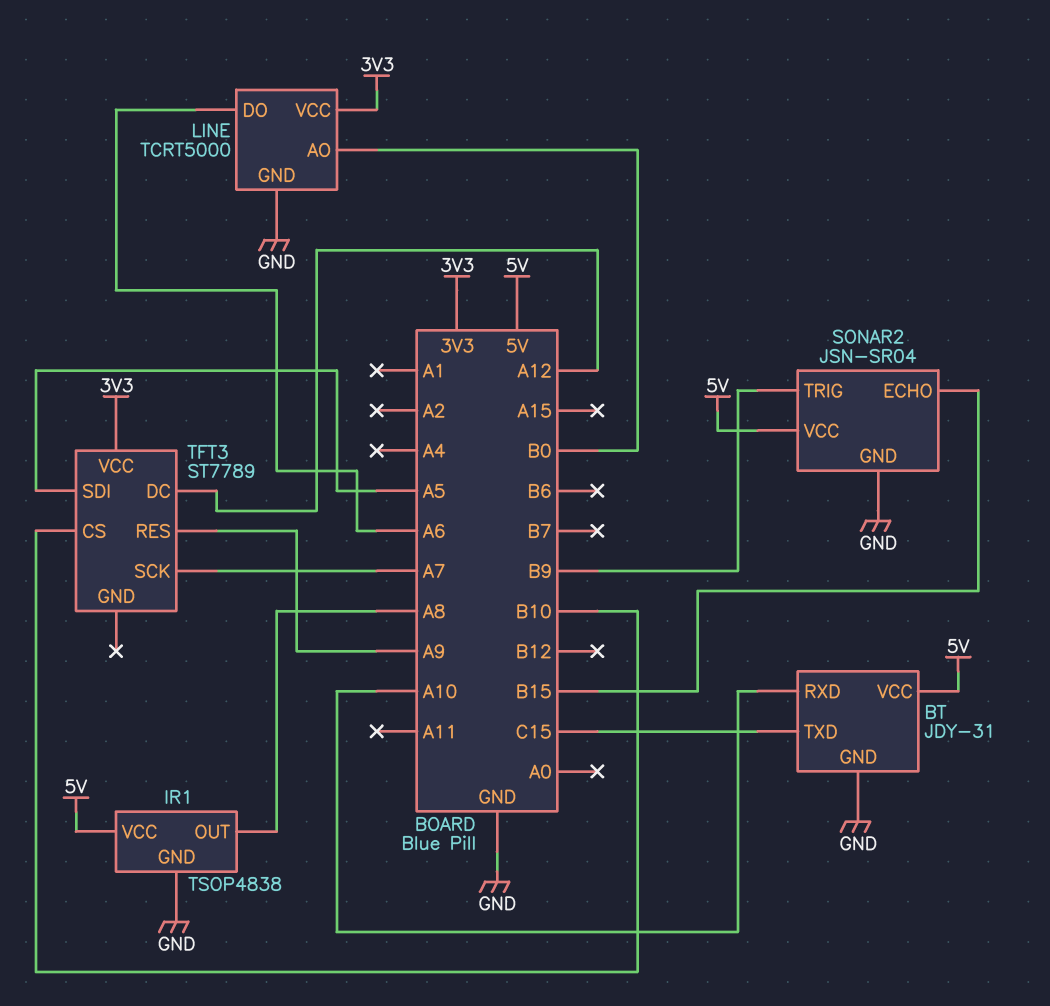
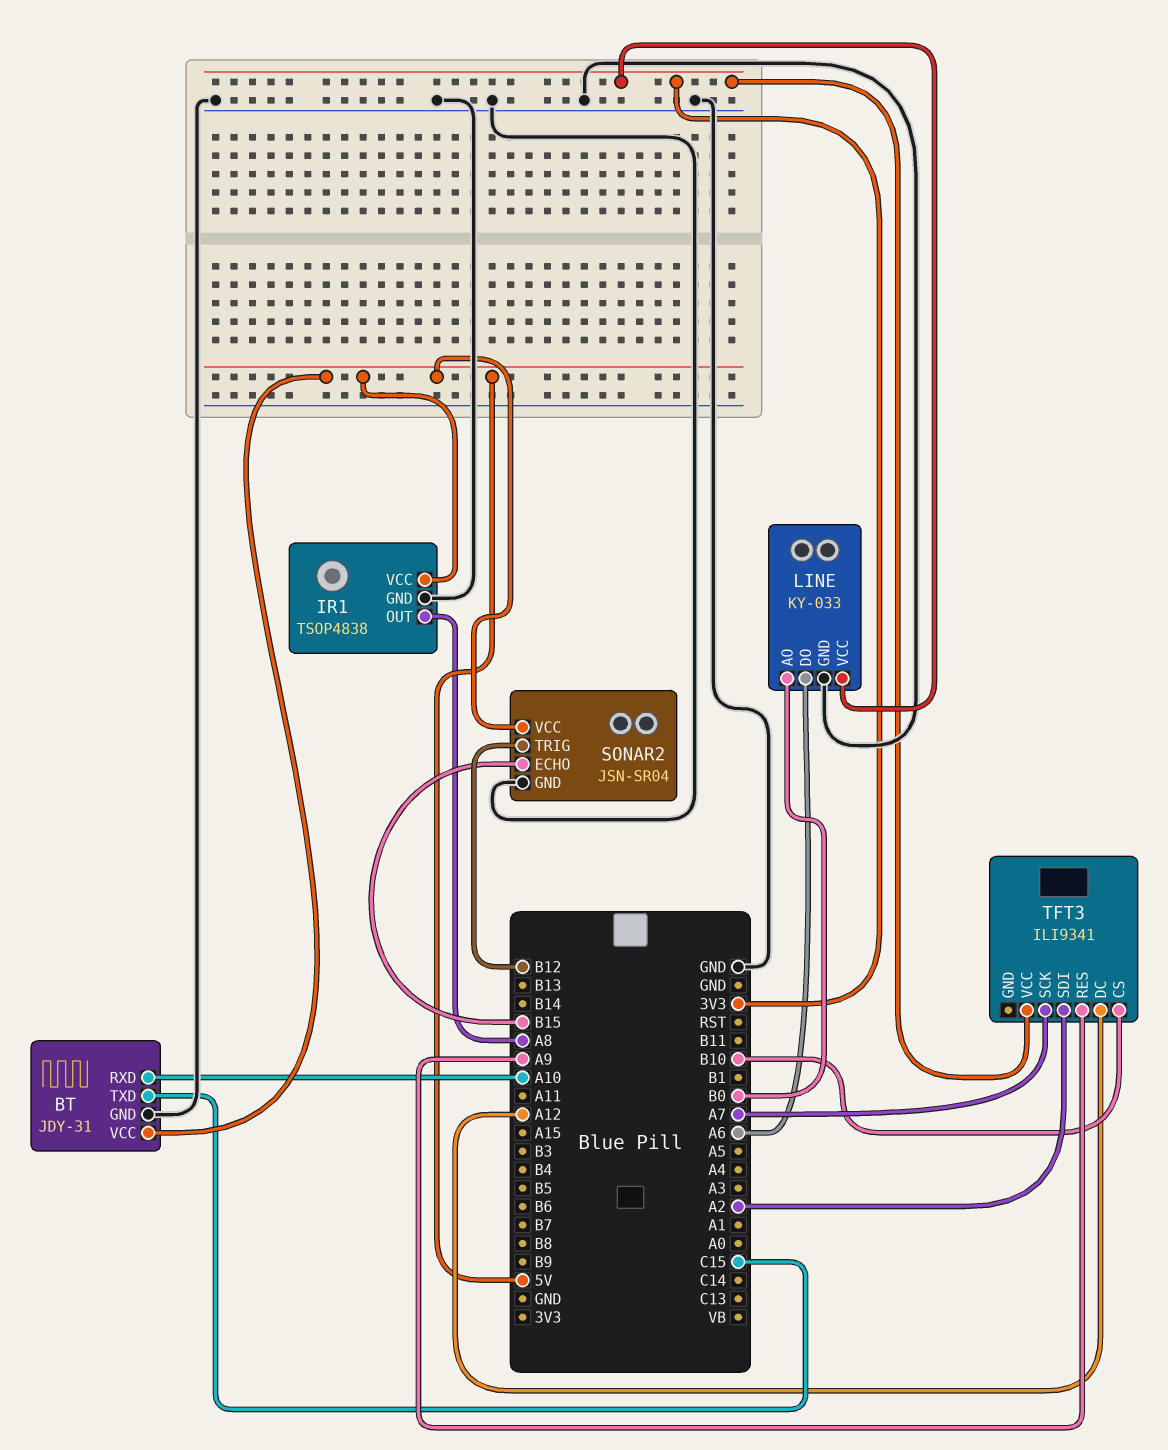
LINE: TCRT5000 -> KY-033
SONAR2 pin TRIG: B9 -> B12
TFT3: ST7789 -> ILI9341
TFT3 pin SDI: A5 -> A2

